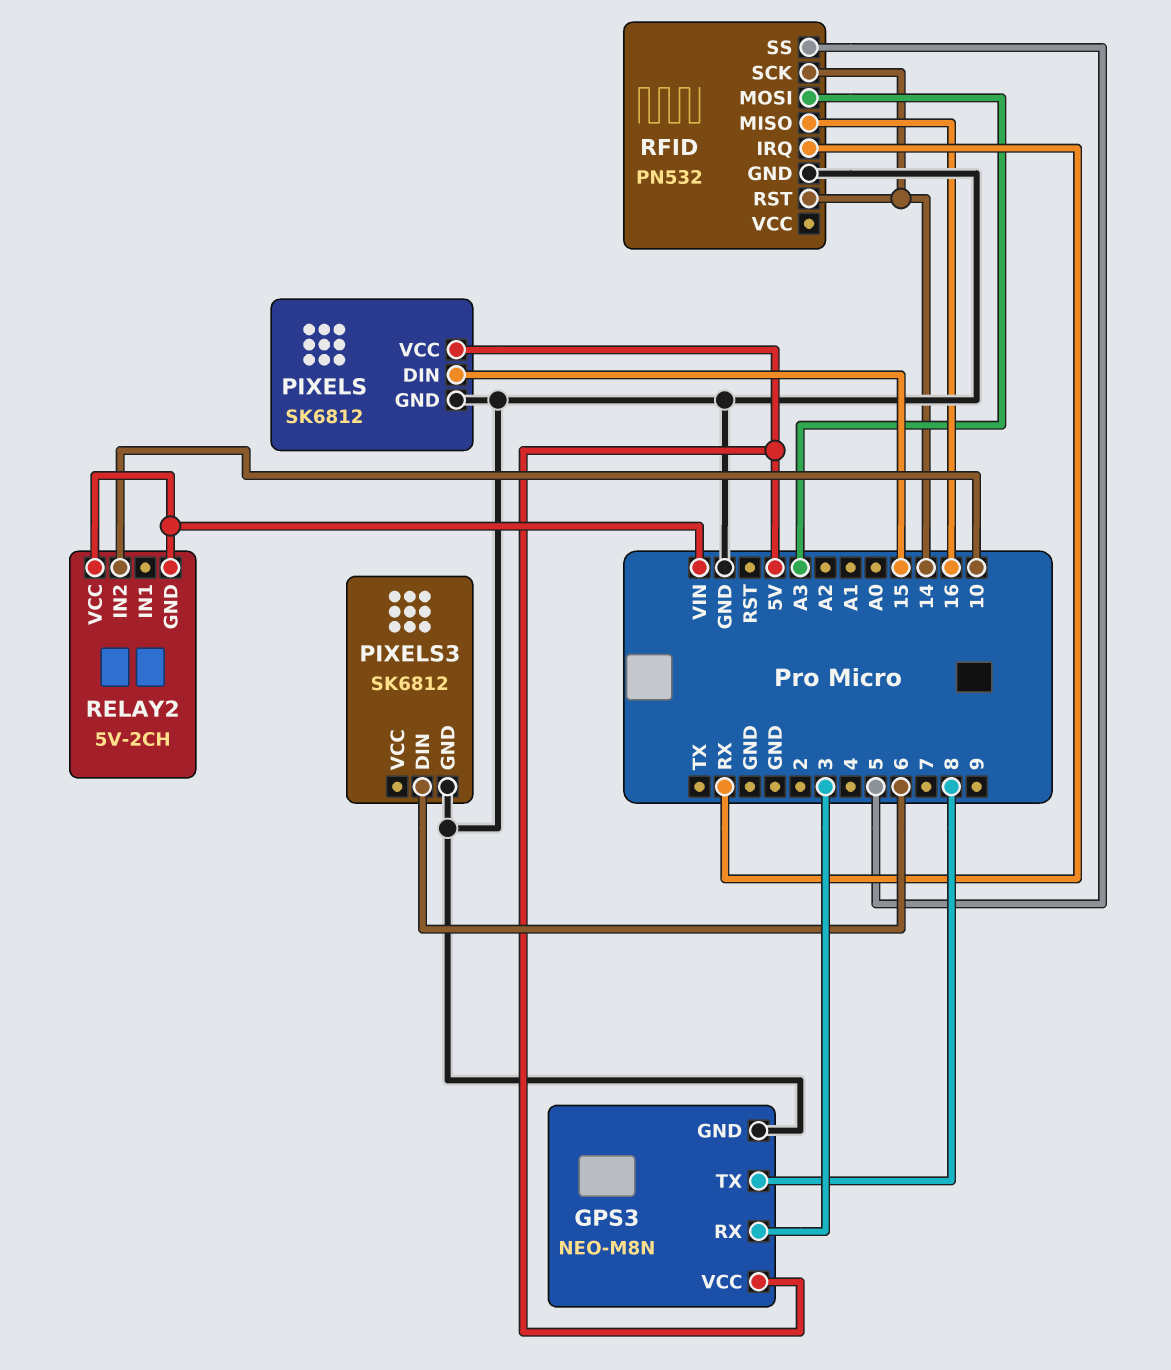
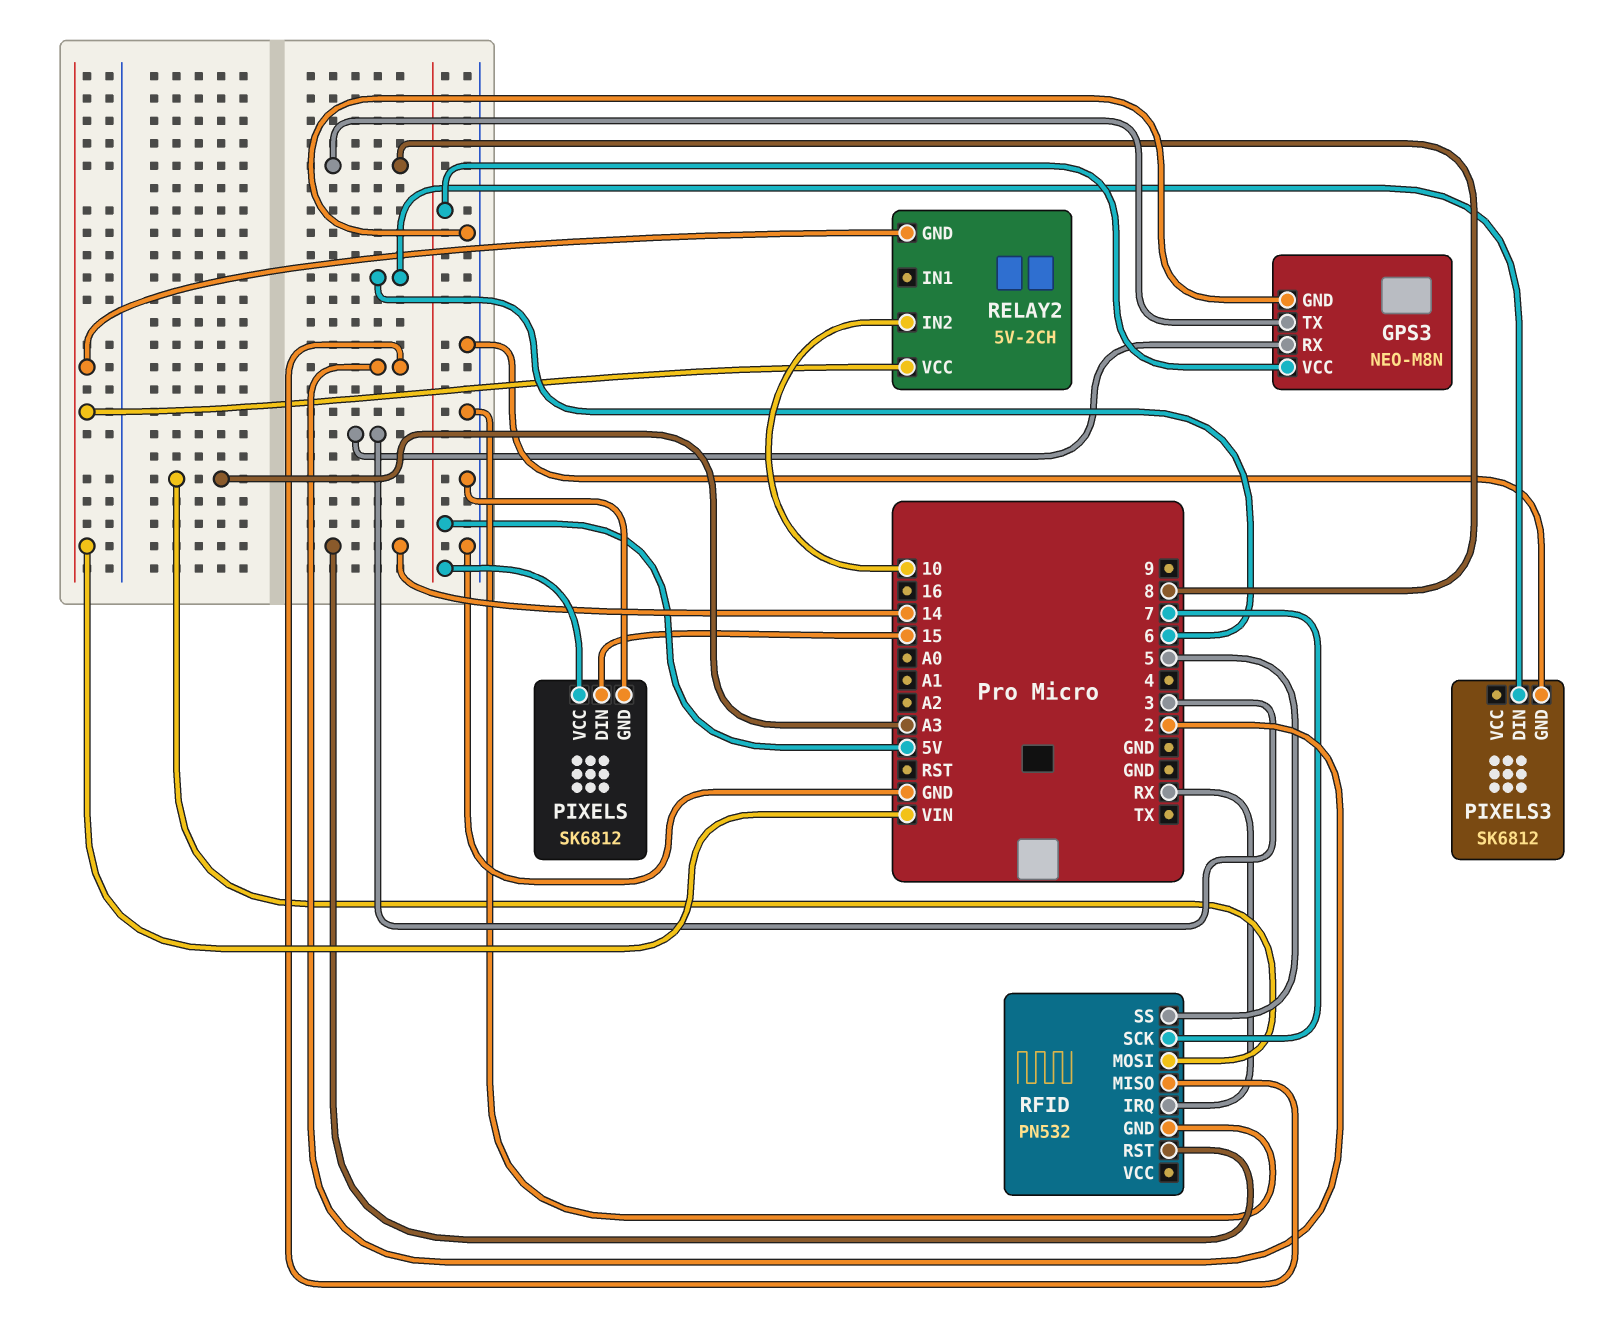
RFID pin MISO: 16 -> 2
RFID pin SCK: 14 -> 7

